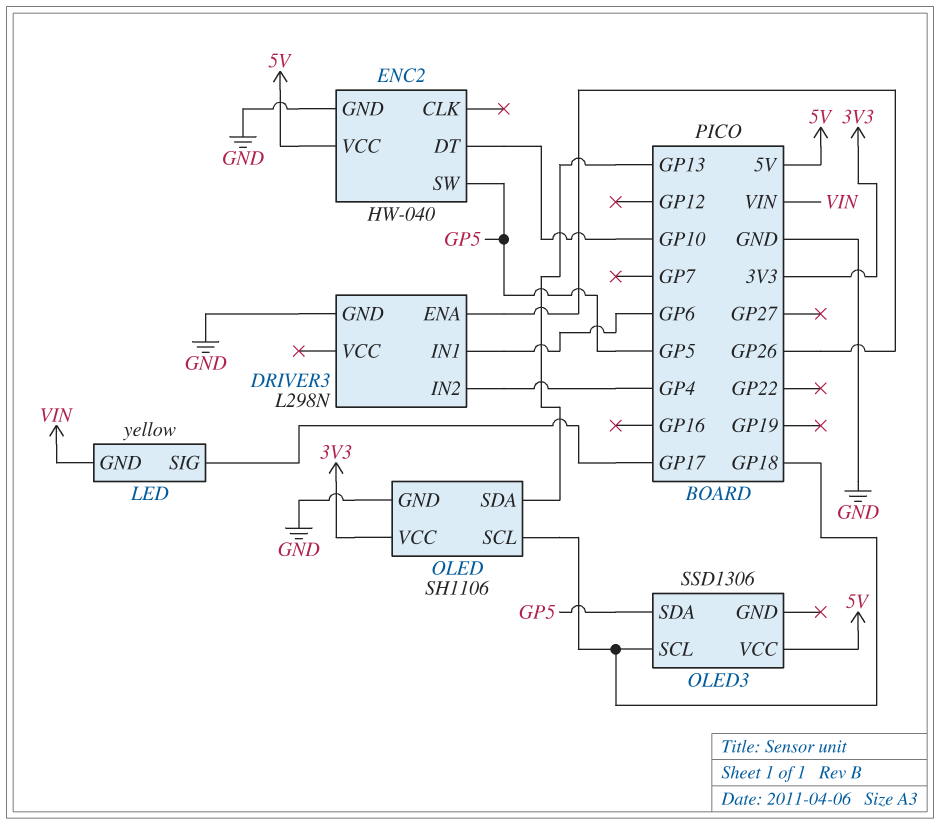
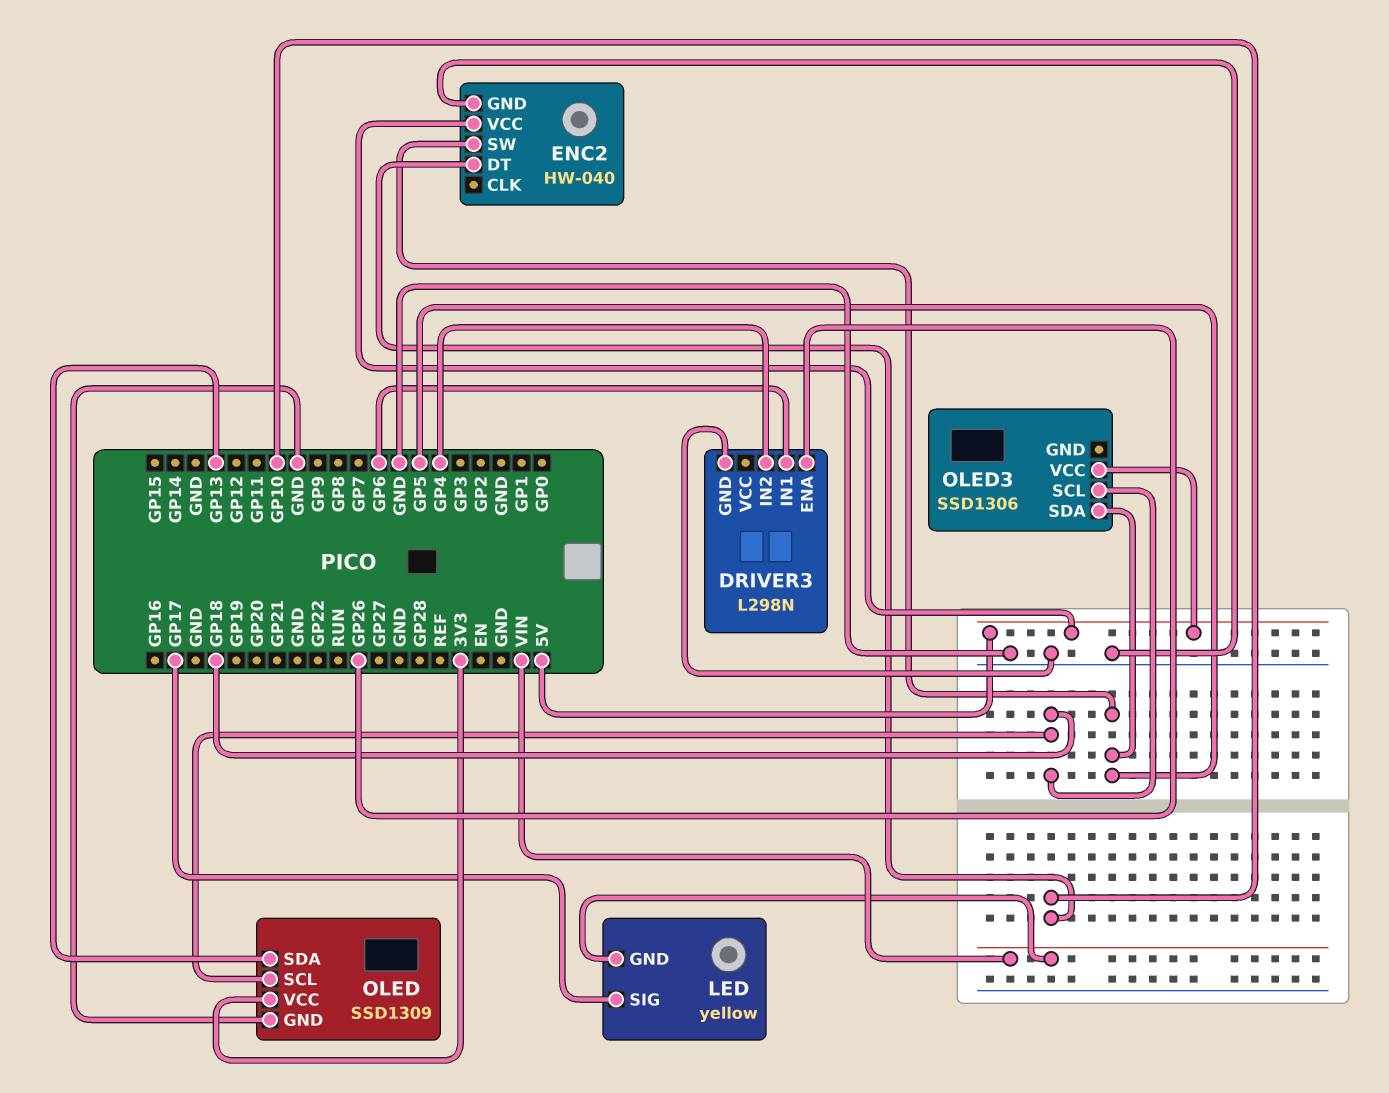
OLED: SH1106 -> SSD1309

